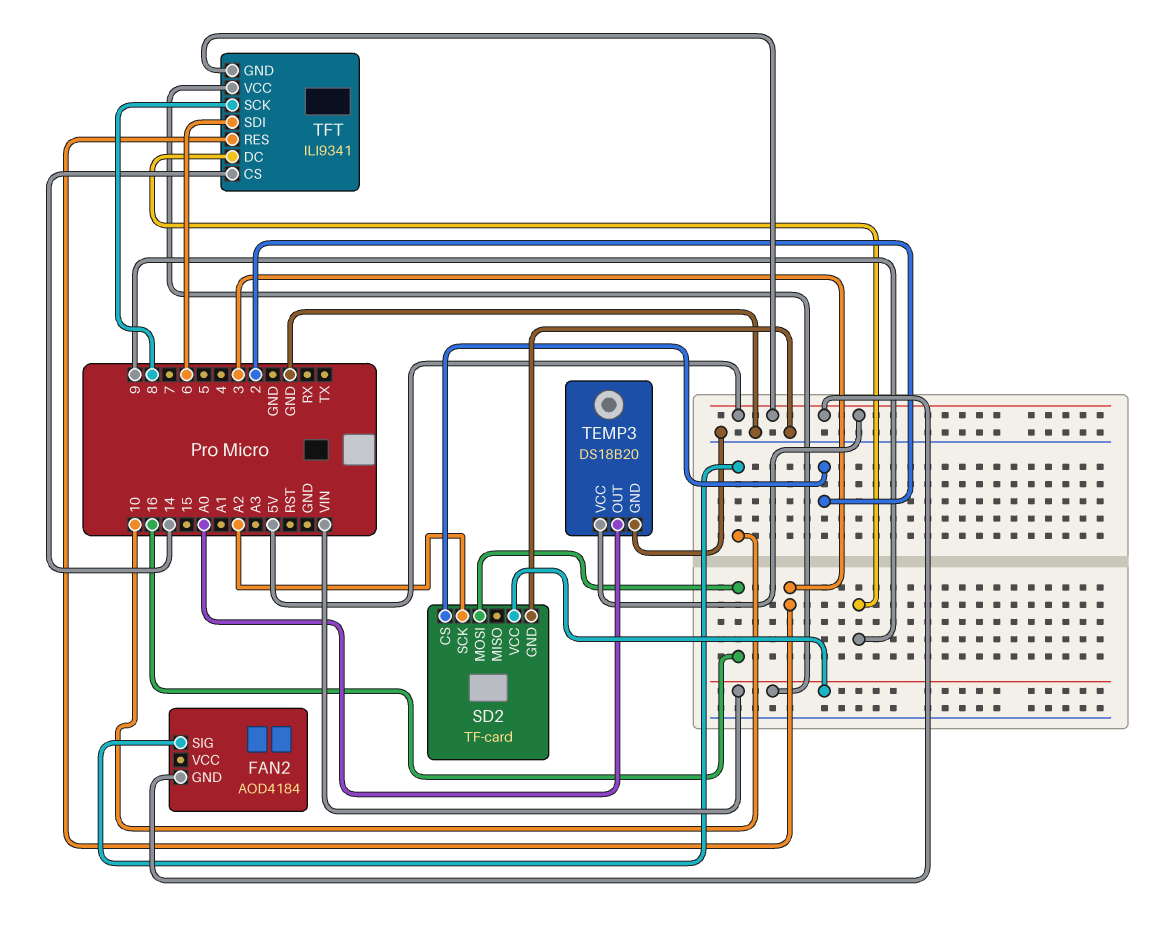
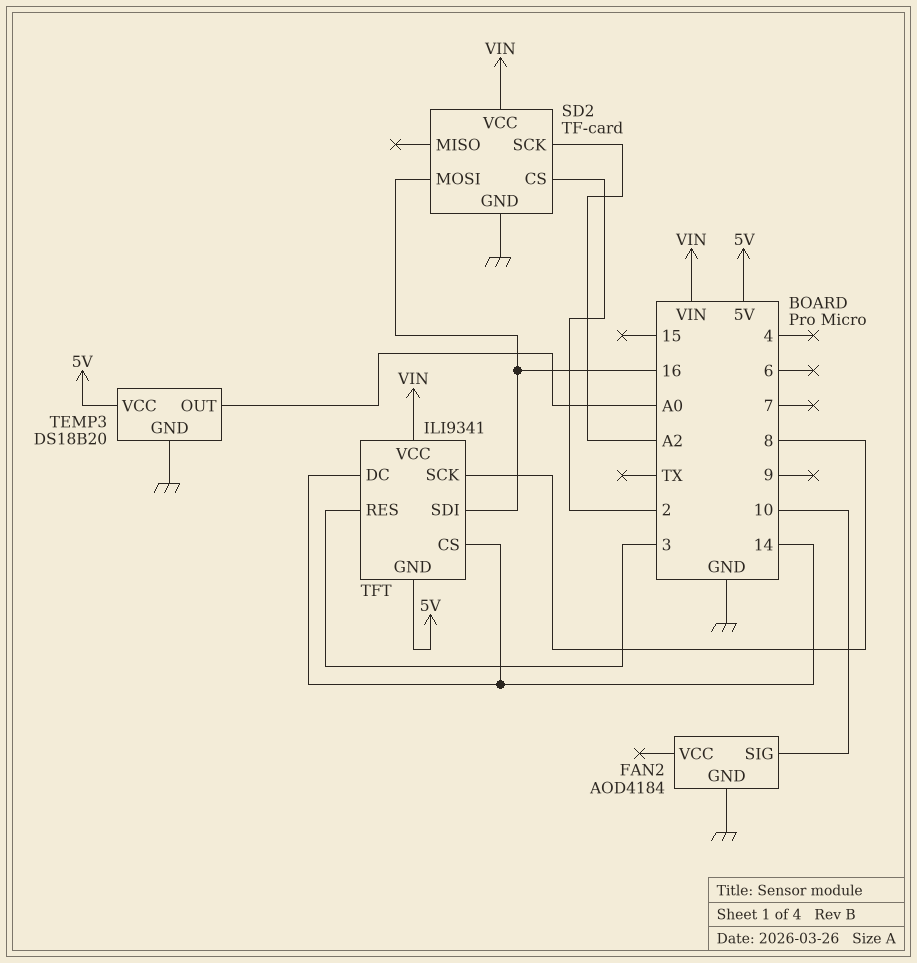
FAN2 pin GND: 5V -> GND
TFT pin DC: 9 -> 14
TFT pin SDI: 6 -> 16

